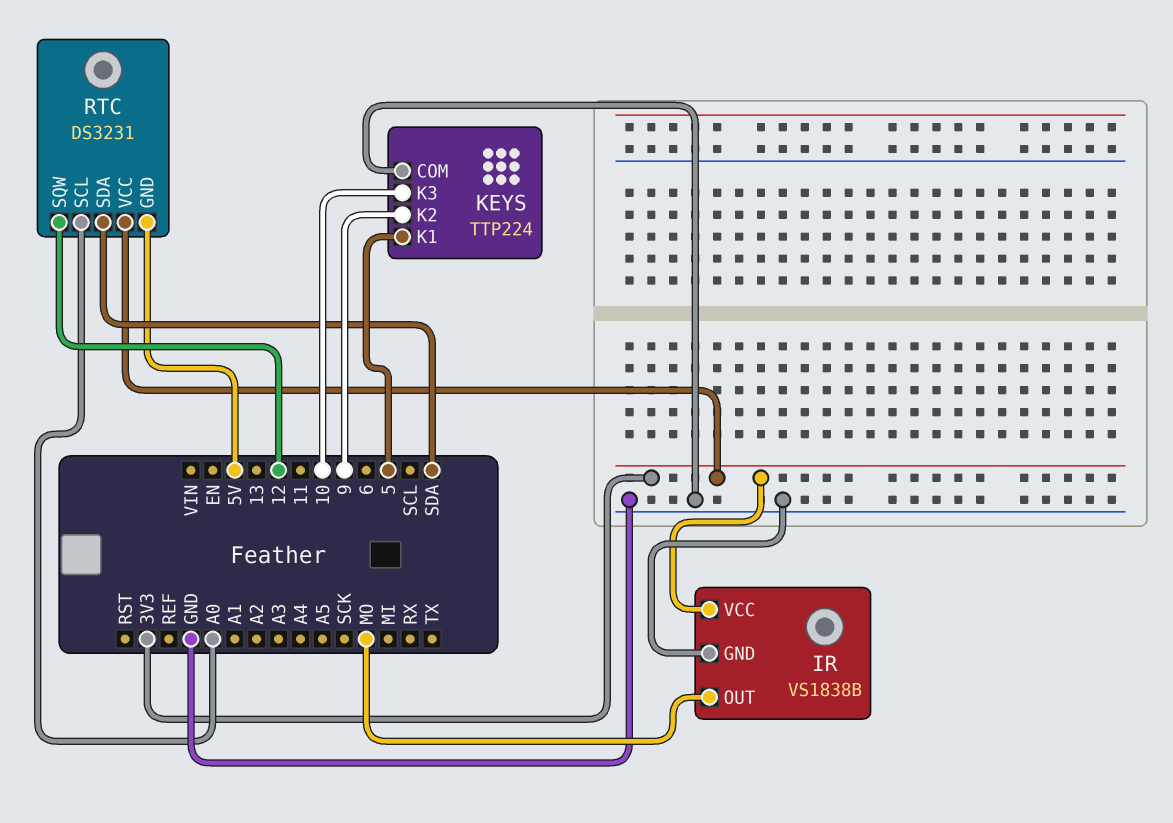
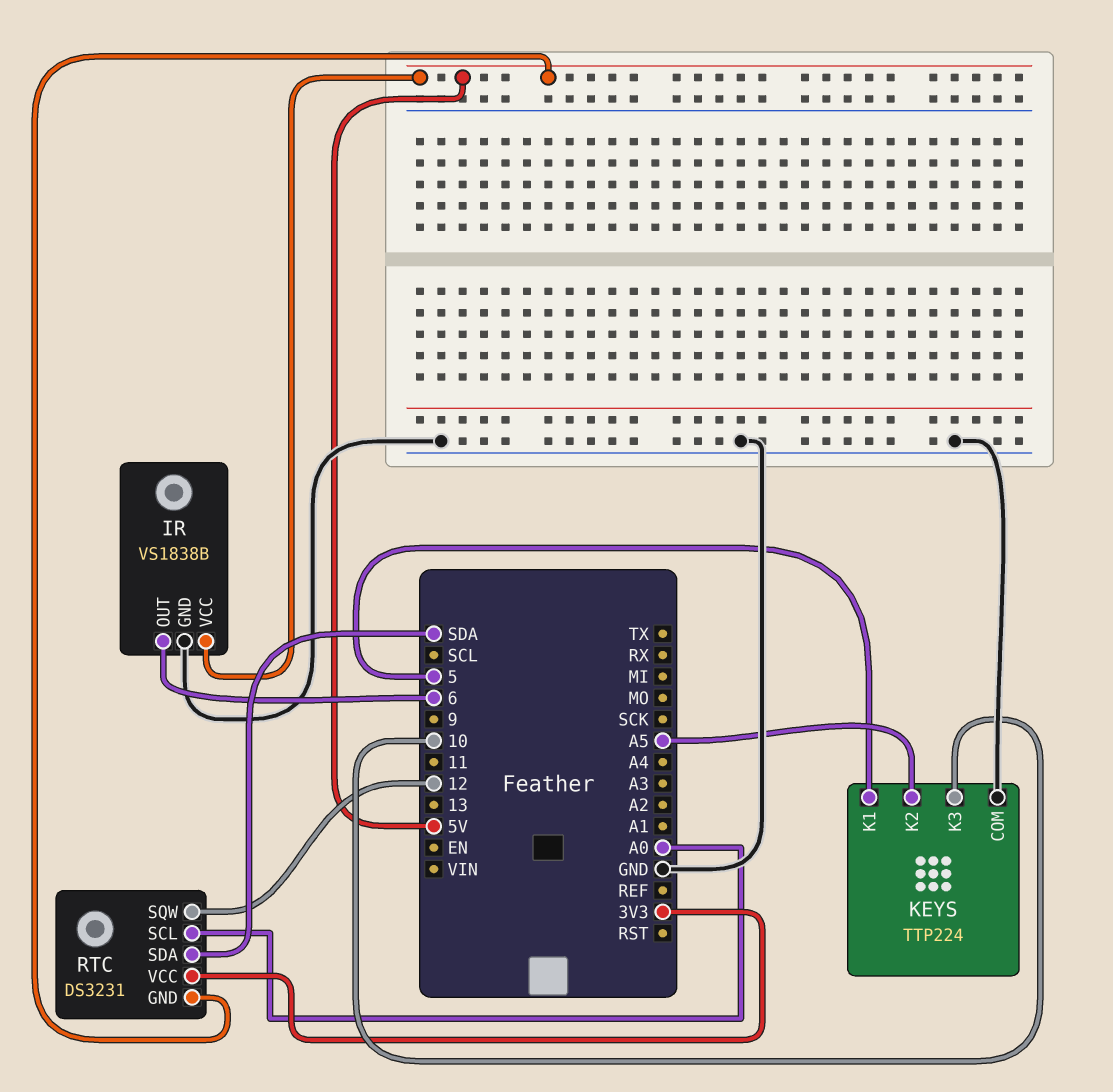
IR pin OUT: MO -> 6
IR pin VCC: 3V3 -> 5V
KEYS pin K2: 9 -> A5

